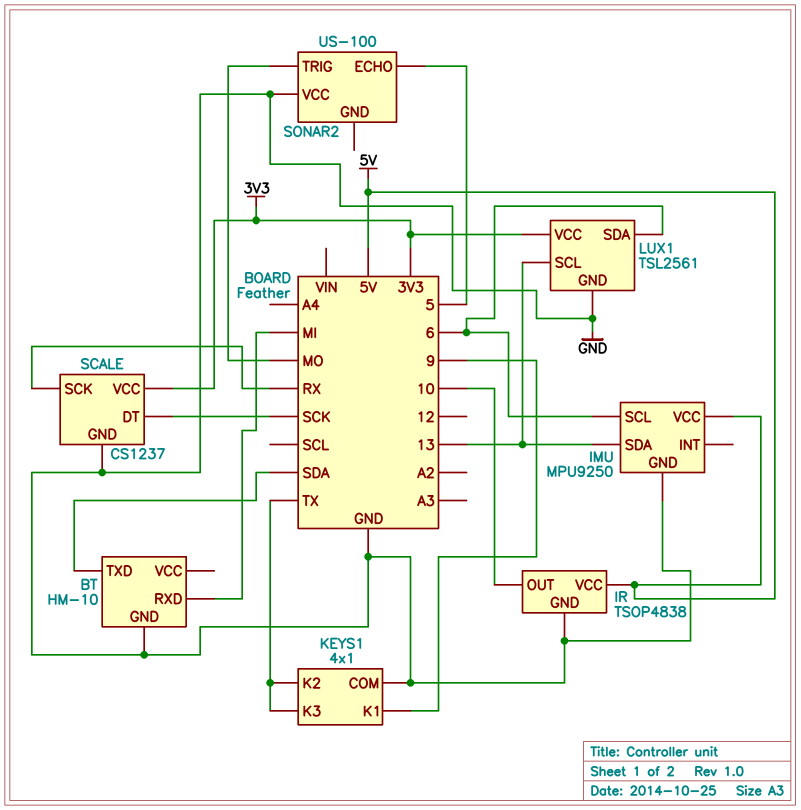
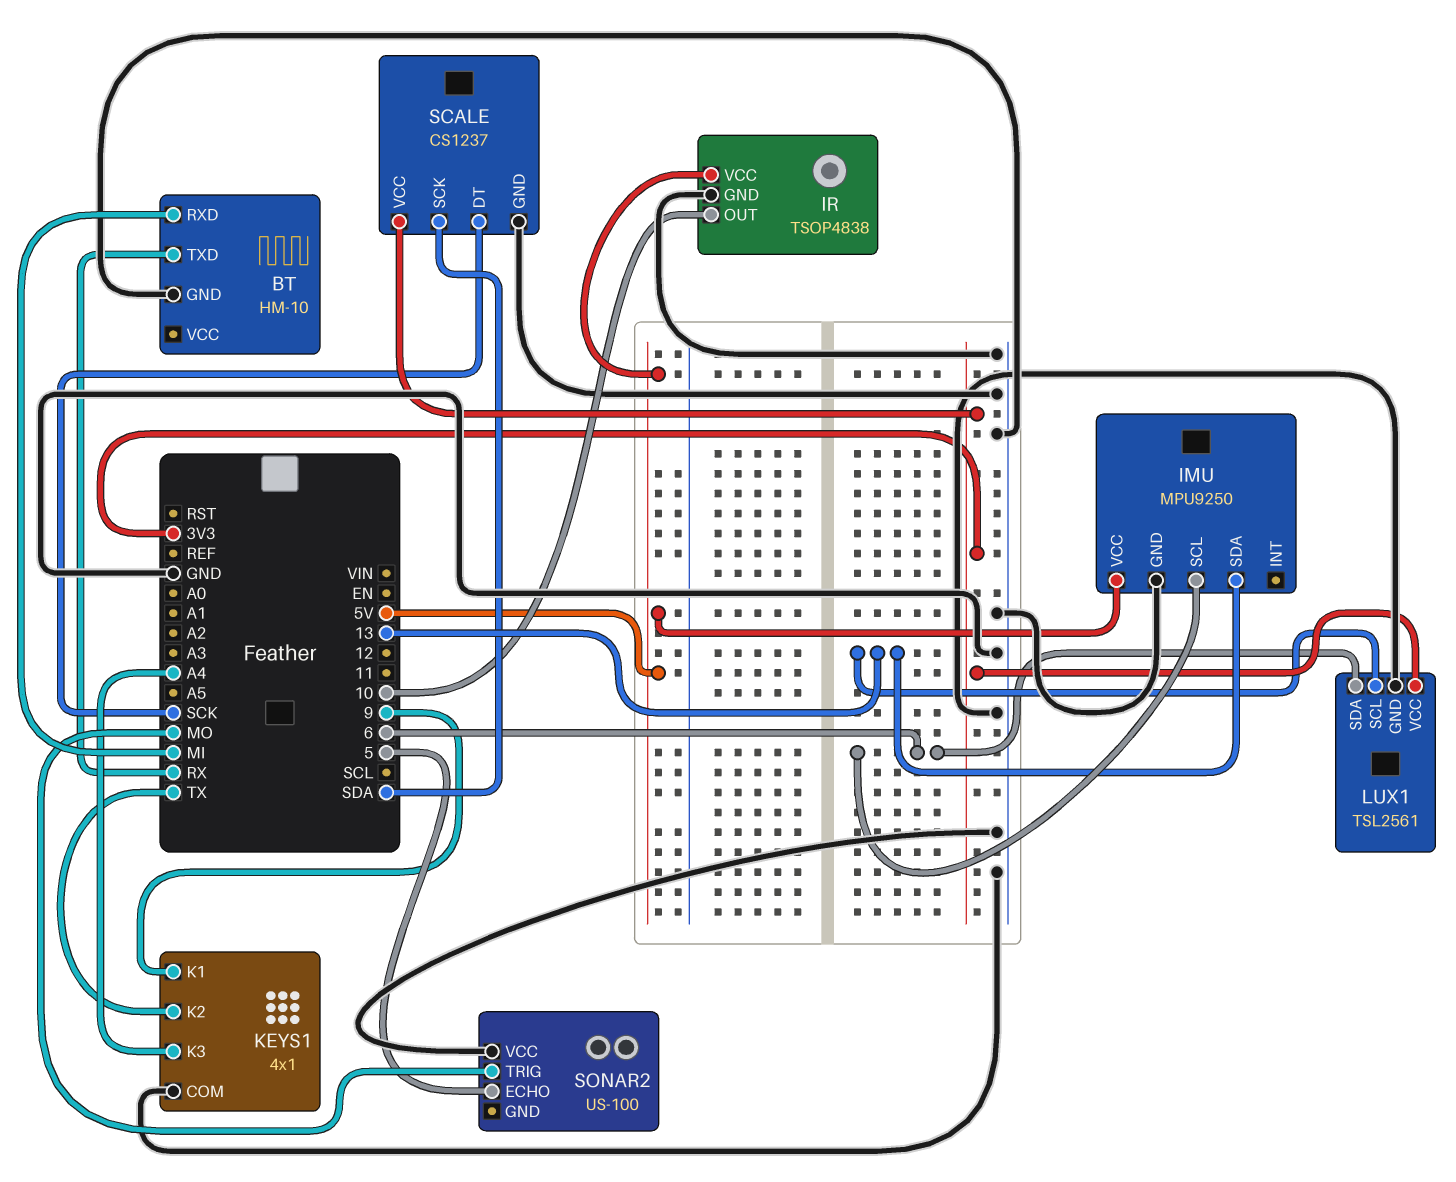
BT pin TXD: SDA -> RX
KEYS1 pin K3: TX -> A4
SCALE pin SCK: RX -> SDA

